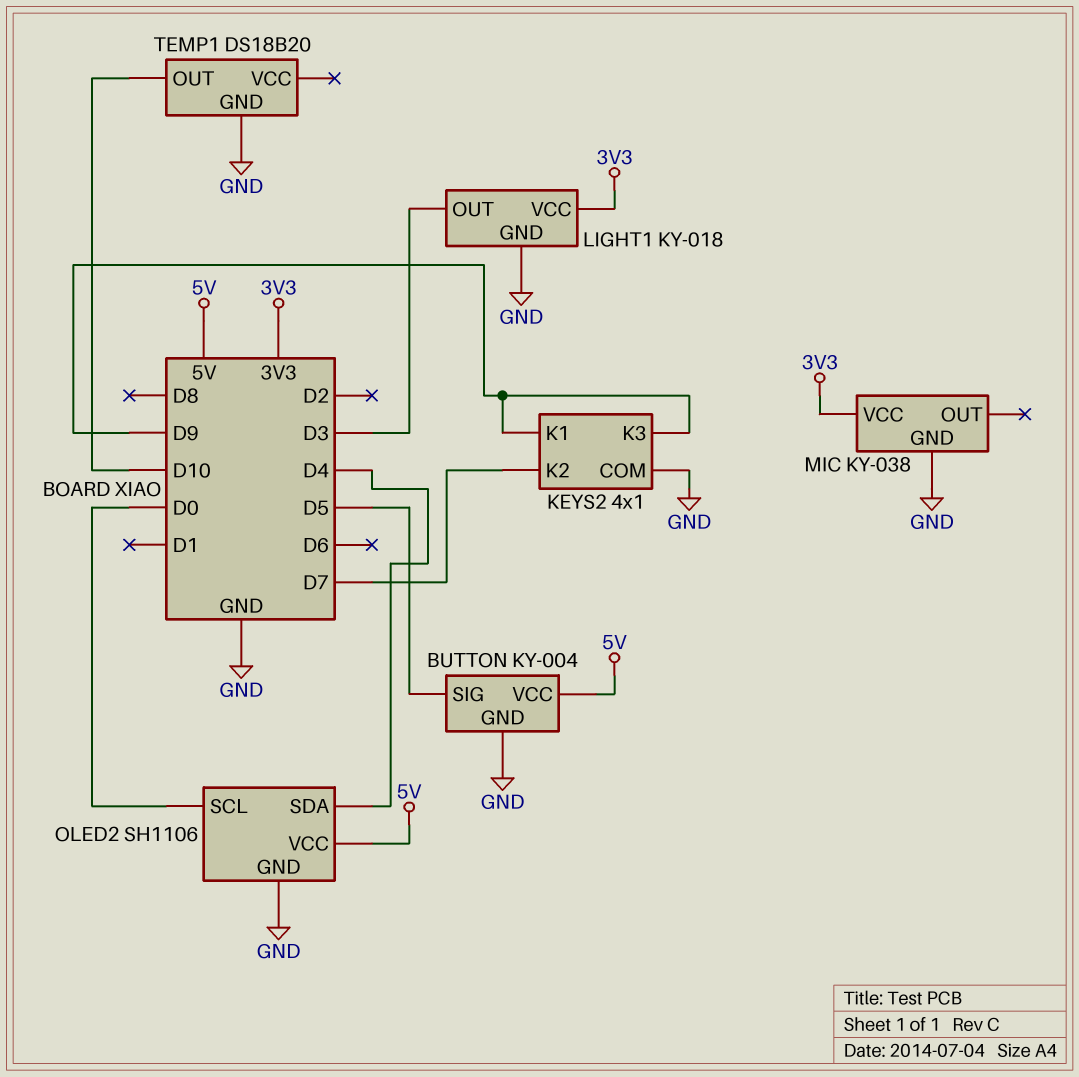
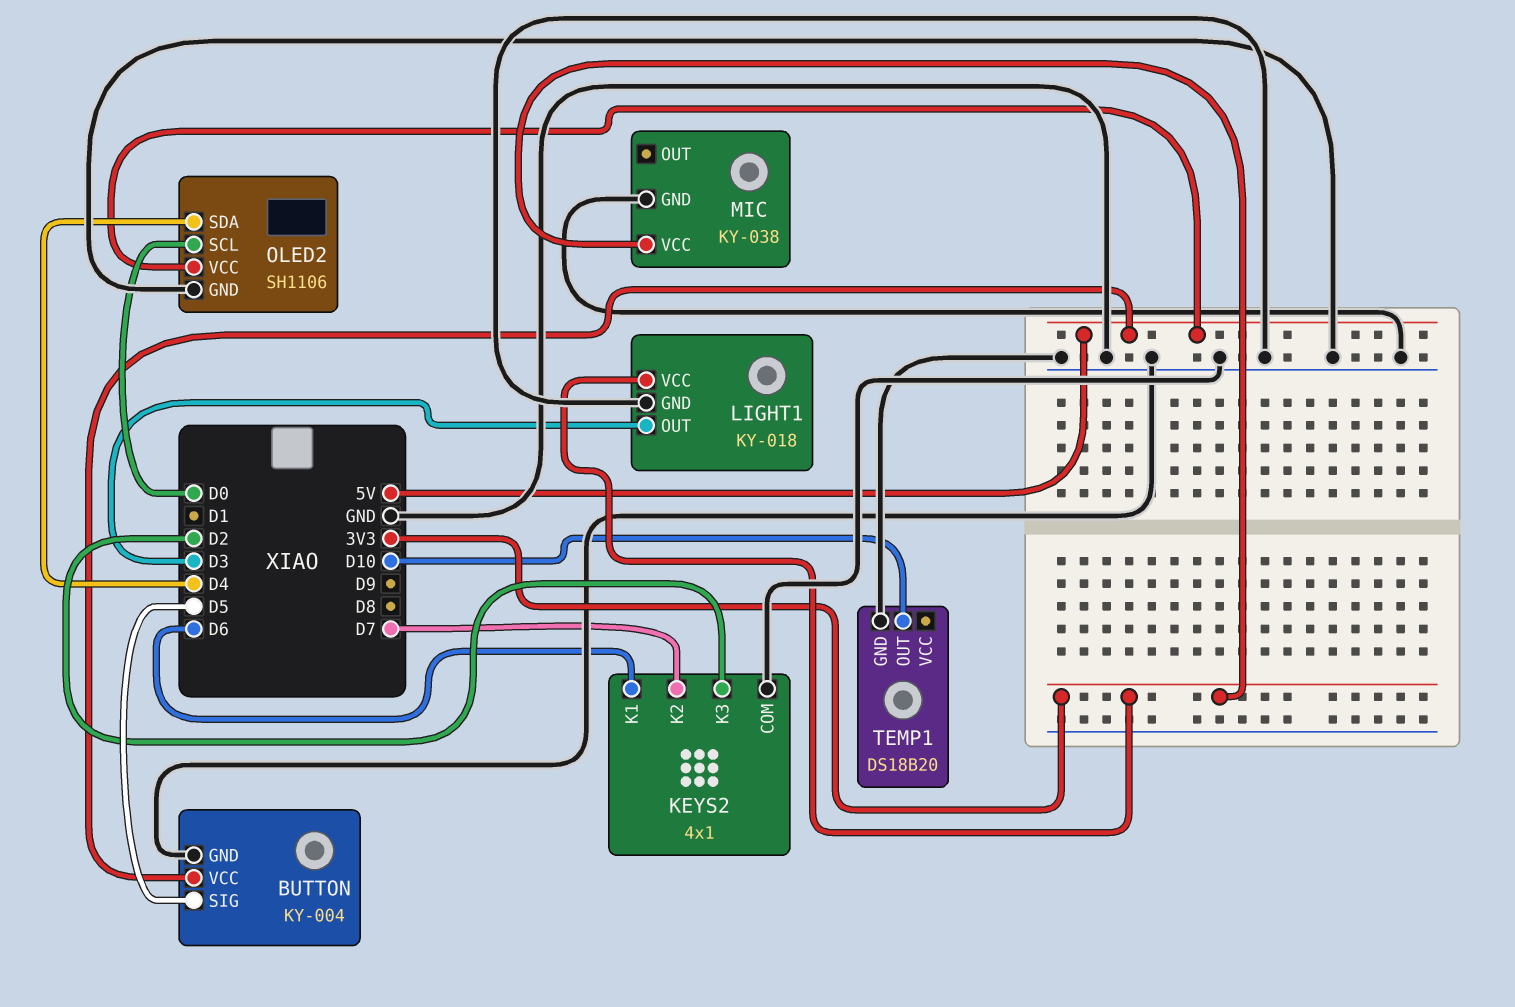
KEYS2 pin K1: D9 -> D6
KEYS2 pin K3: D9 -> D2

